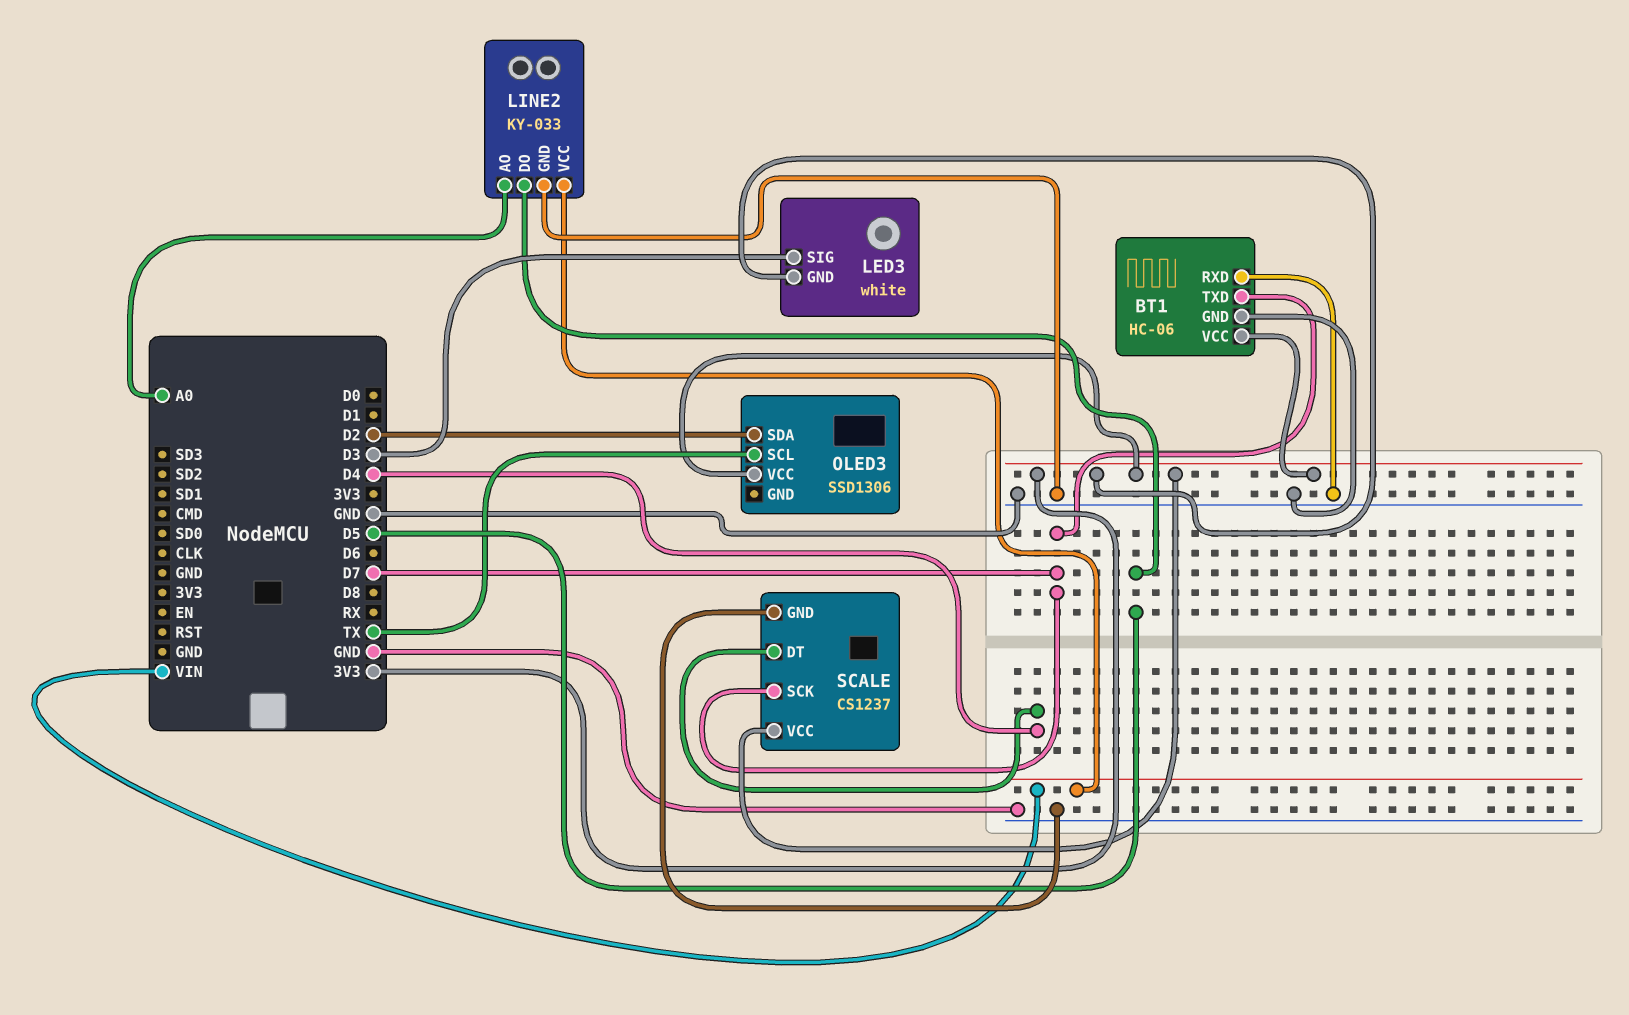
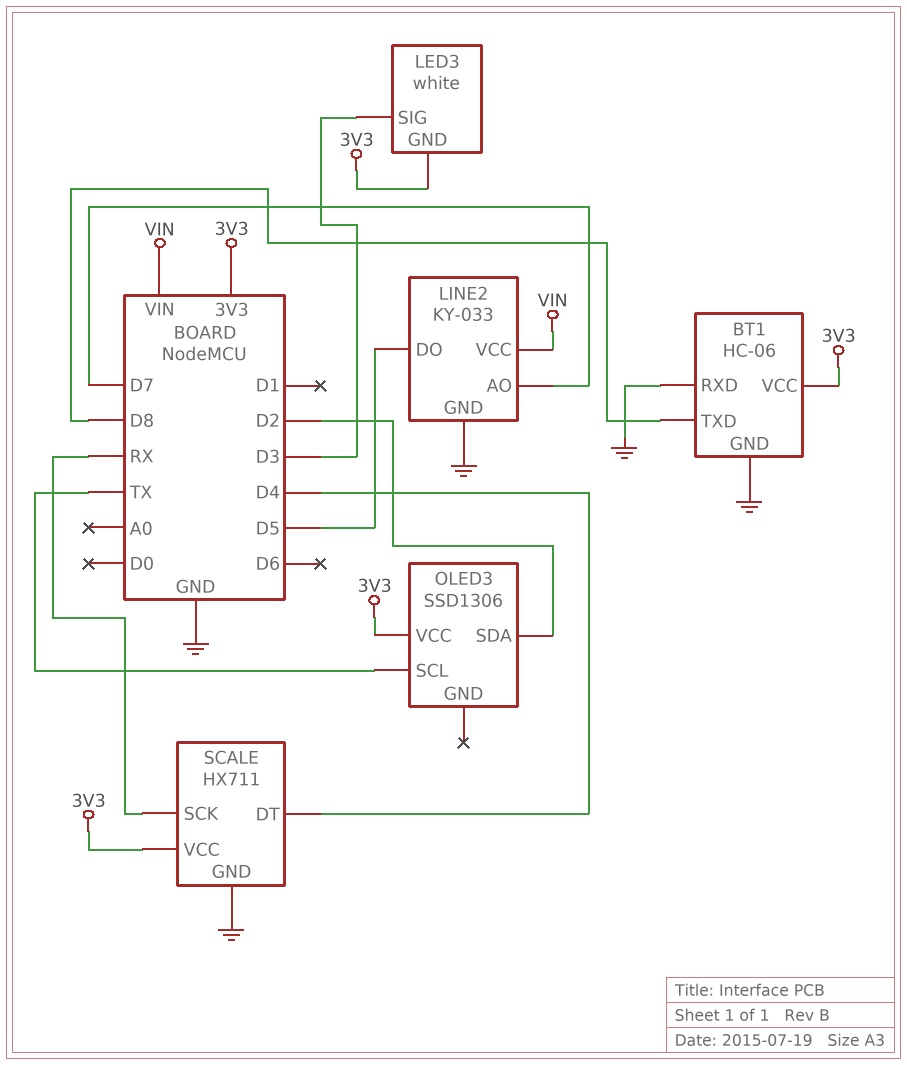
BT1 pin TXD: D7 -> D8
LINE2 pin AO: A0 -> D7
SCALE: CS1237 -> HX711
SCALE pin SCK: D7 -> RX

